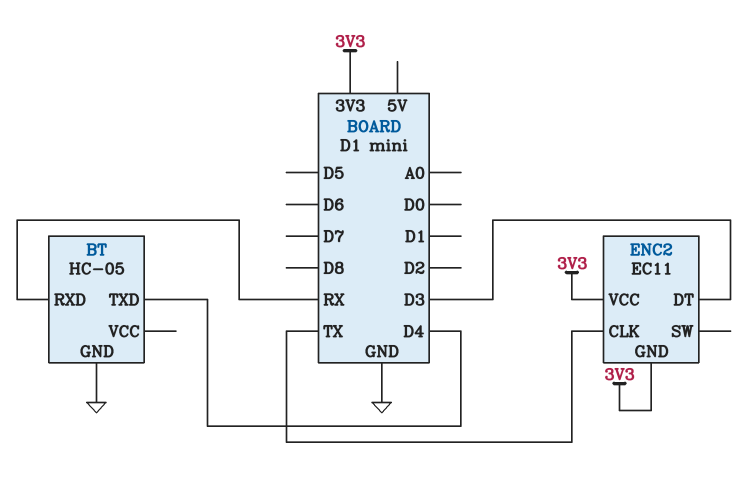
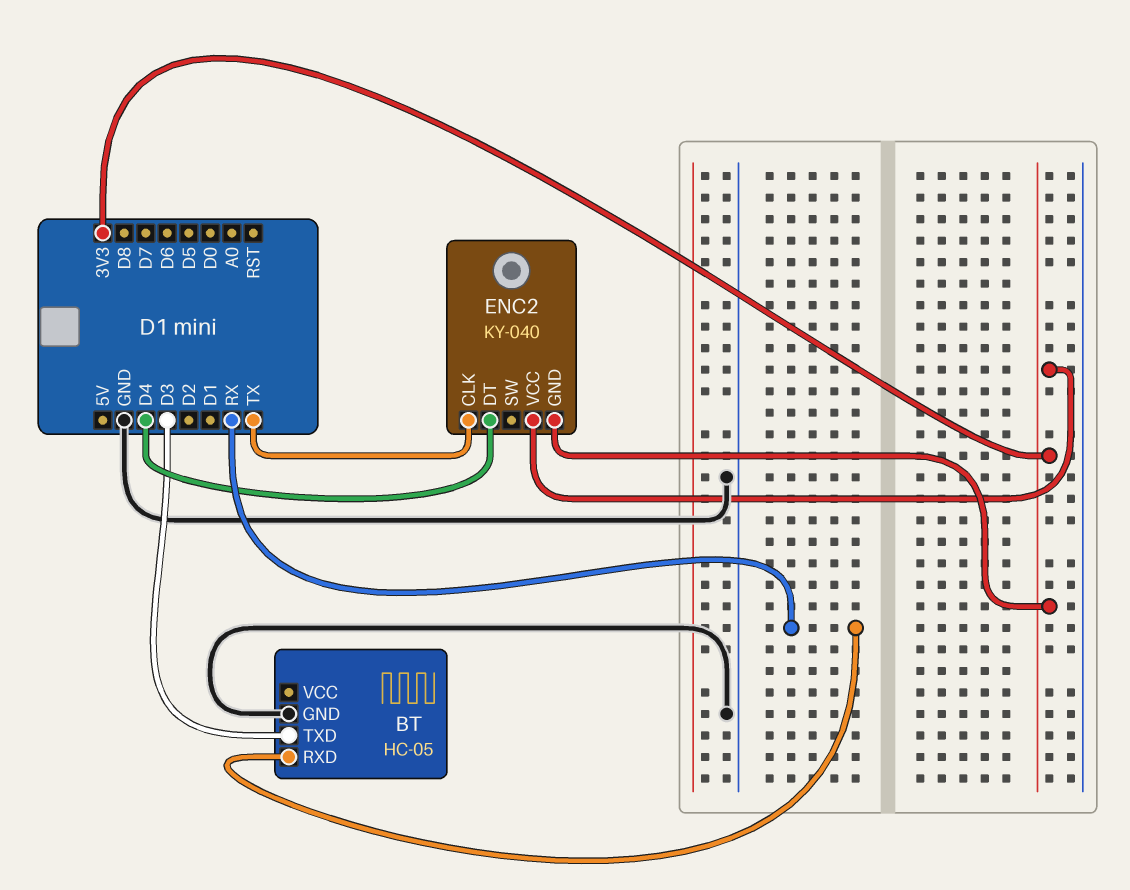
BT pin TXD: D4 -> D3
ENC2: EC11 -> KY-040
ENC2 pin DT: D3 -> D4

